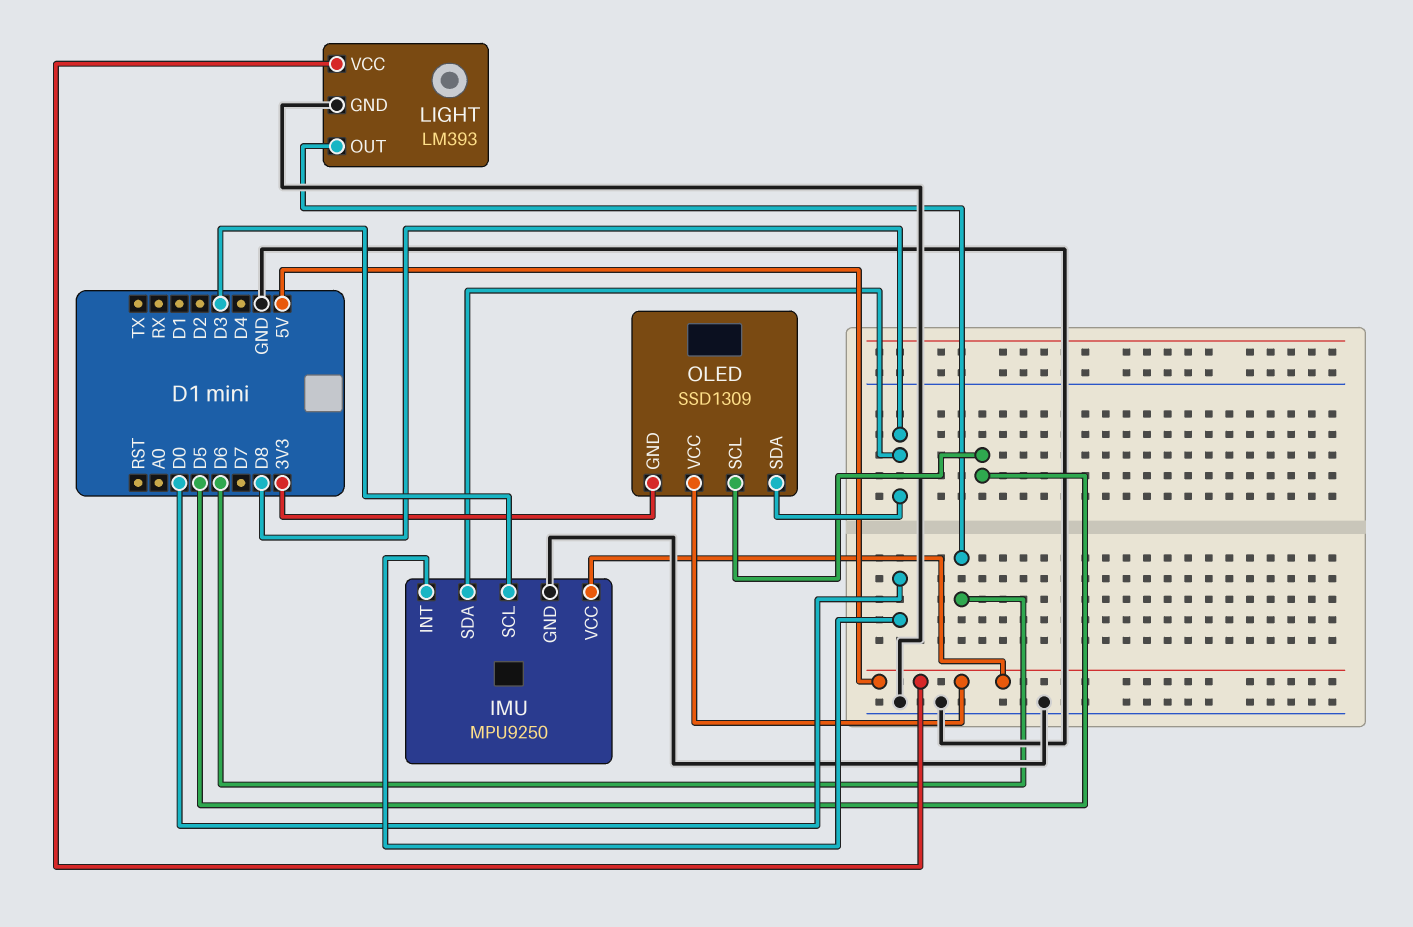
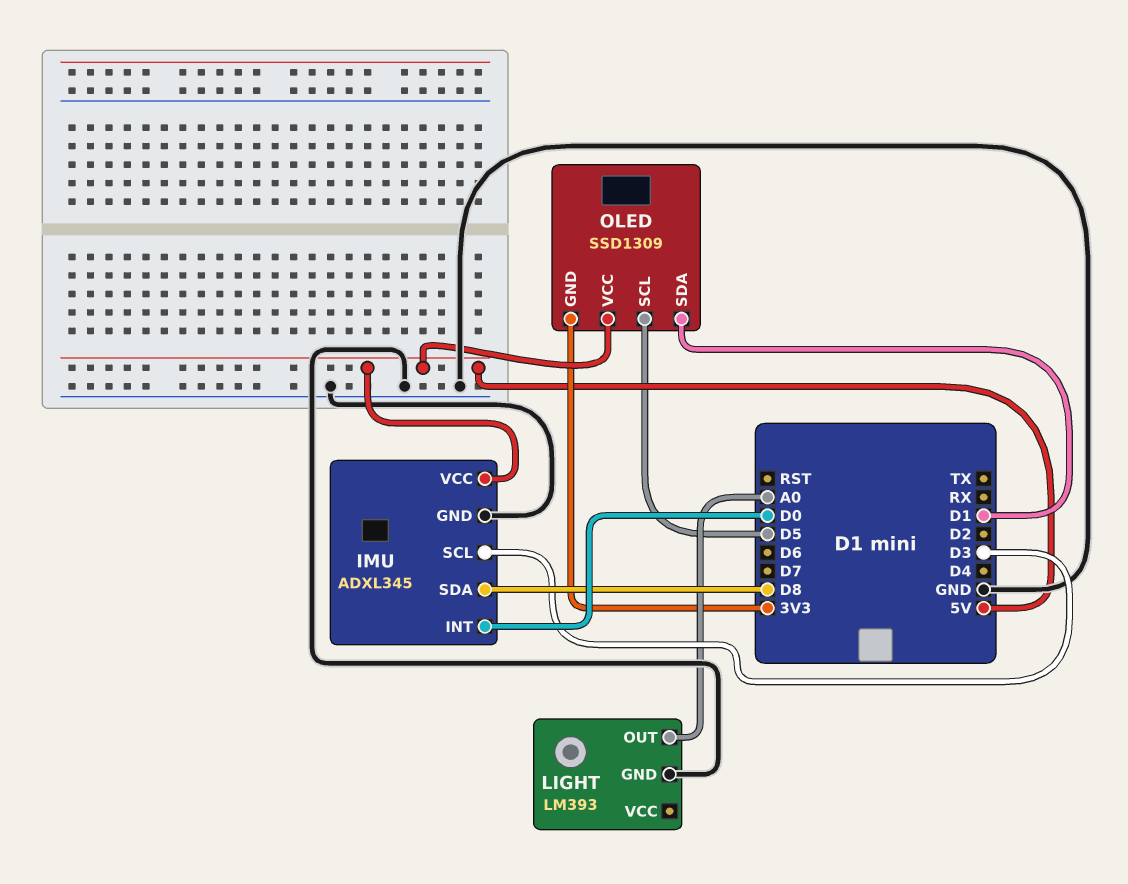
IMU: MPU9250 -> ADXL345
LIGHT pin OUT: D6 -> A0
LIGHT pin VCC: 5V -> none
OLED pin SDA: D8 -> D1

